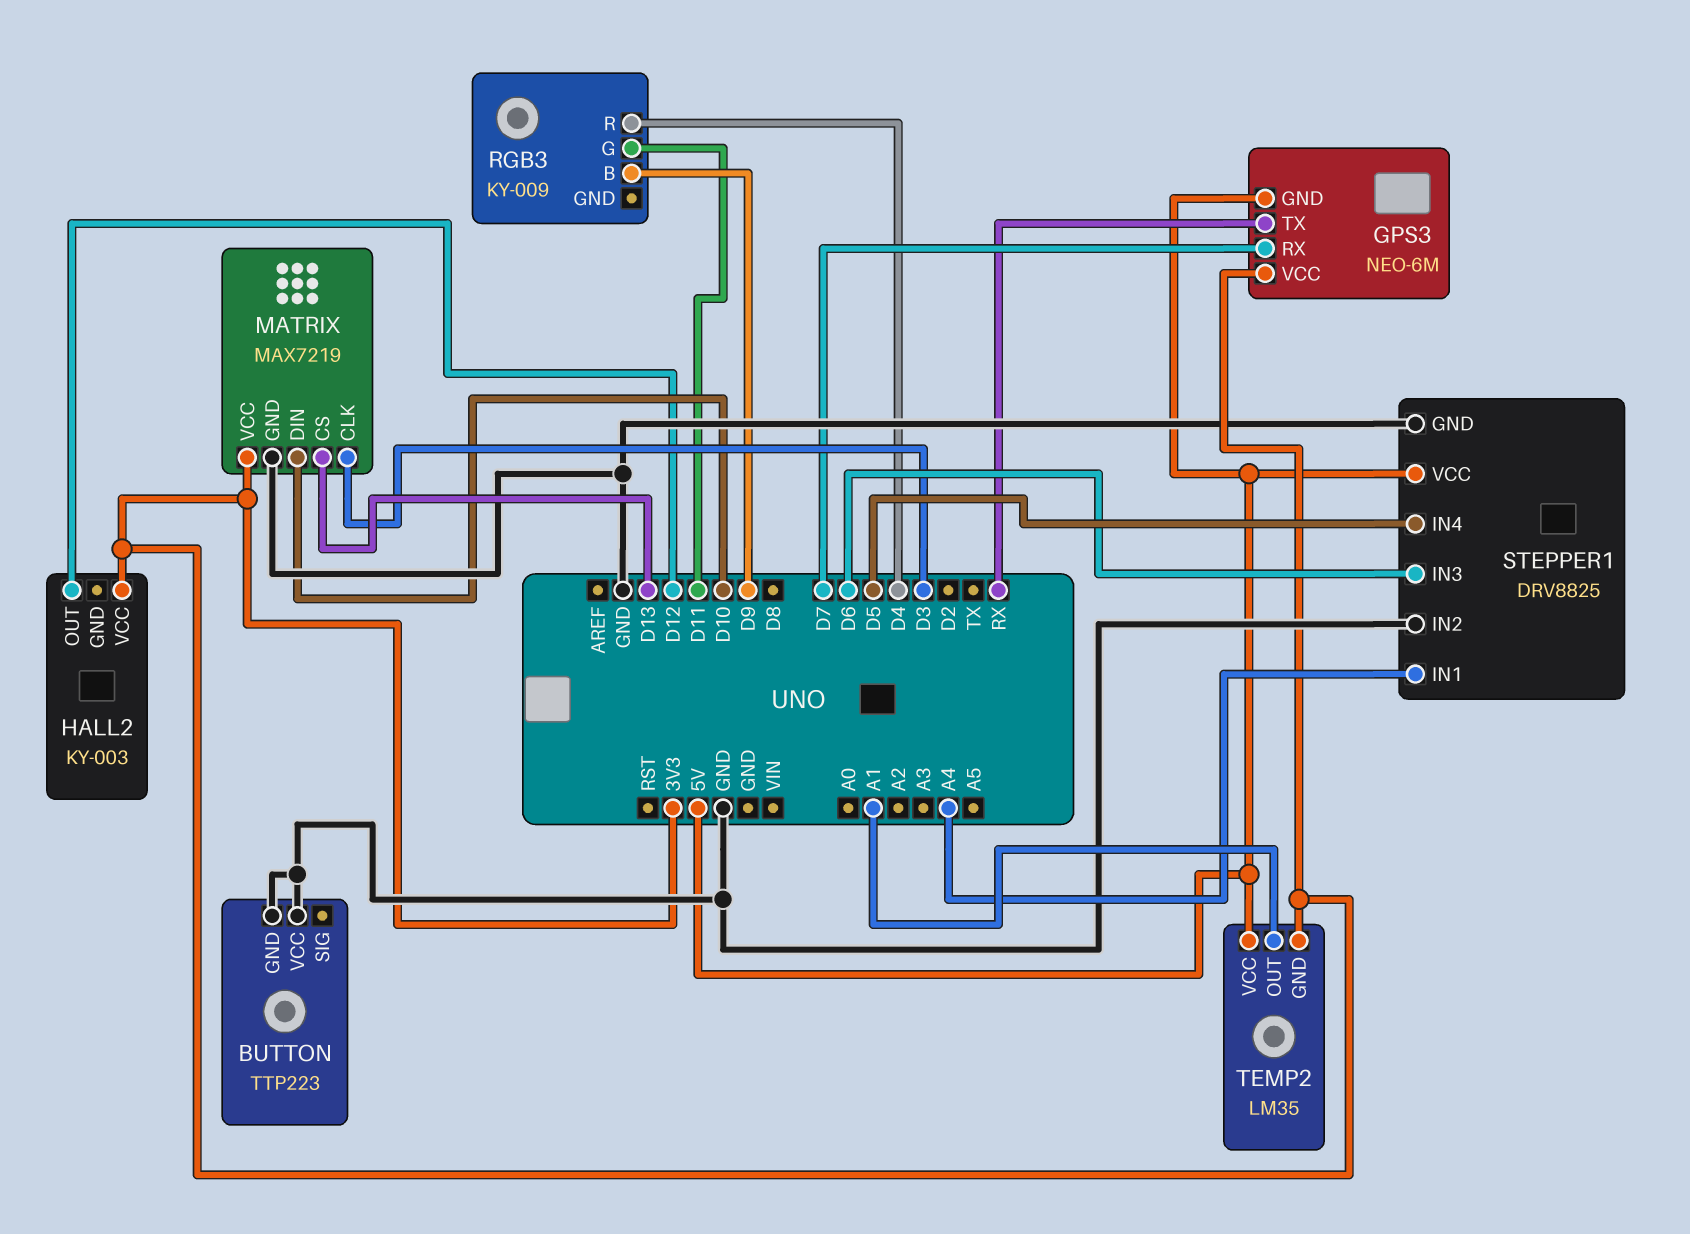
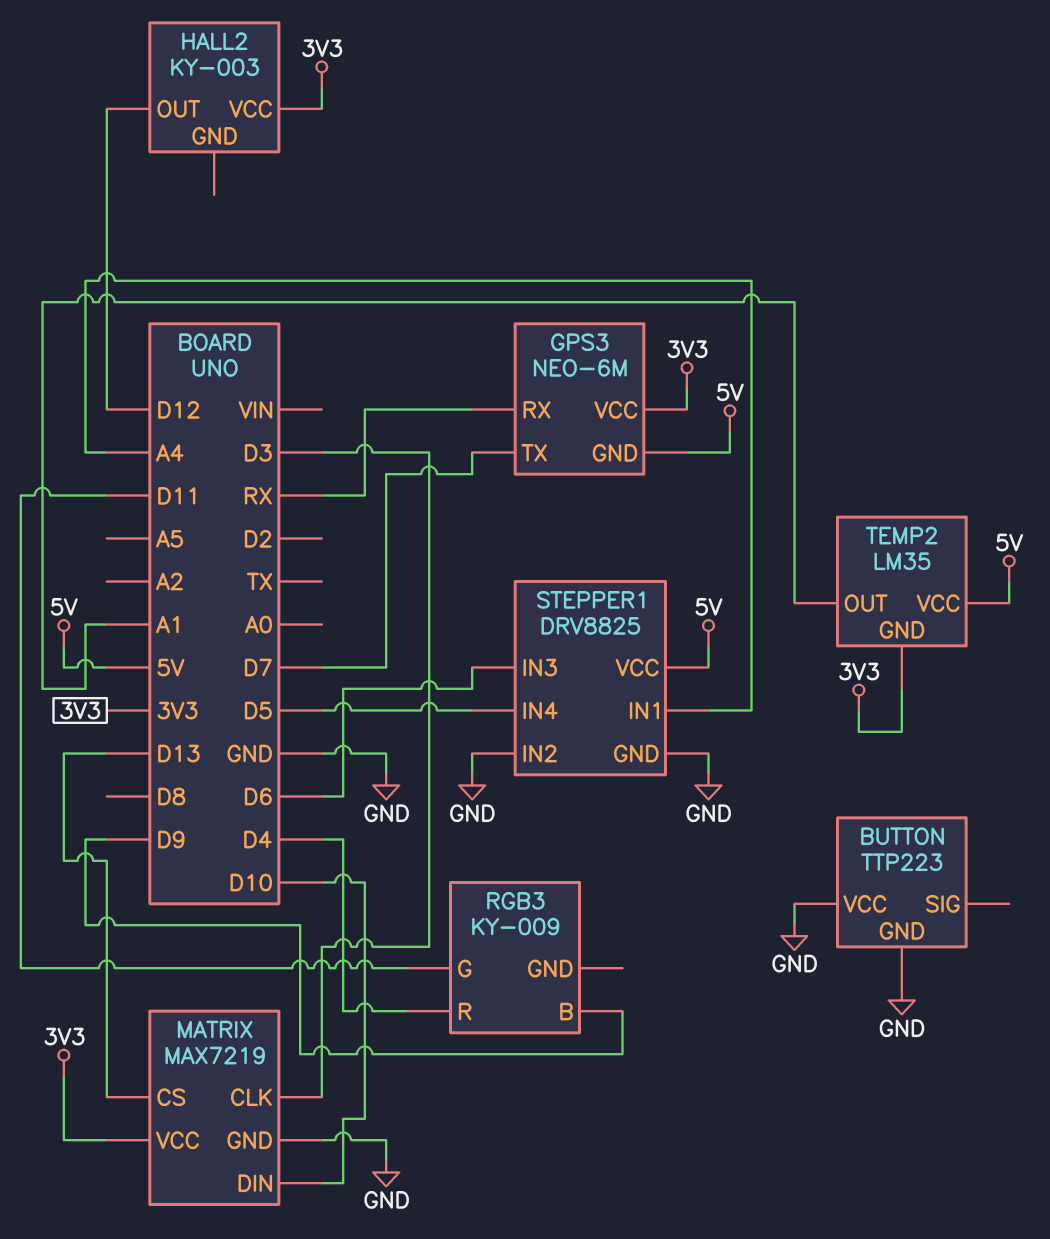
GPS3 pin RX: D7 -> RX
GPS3 pin TX: RX -> D7

